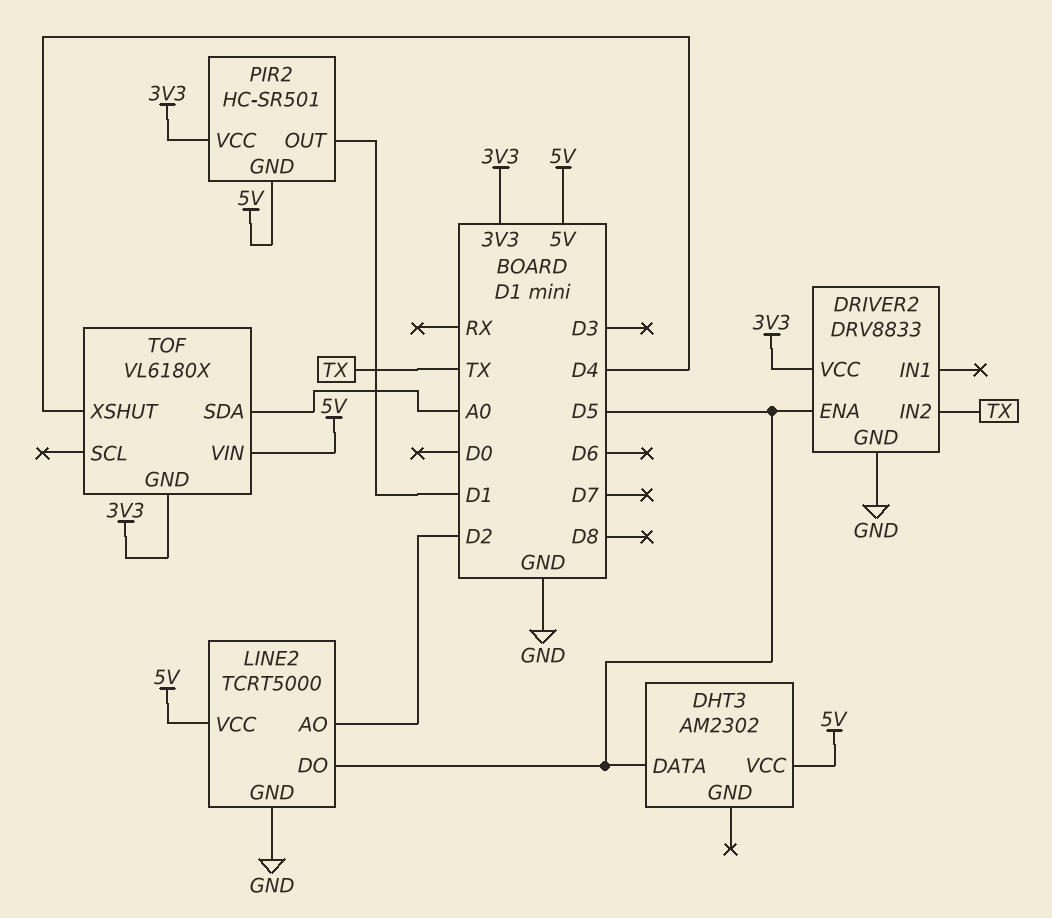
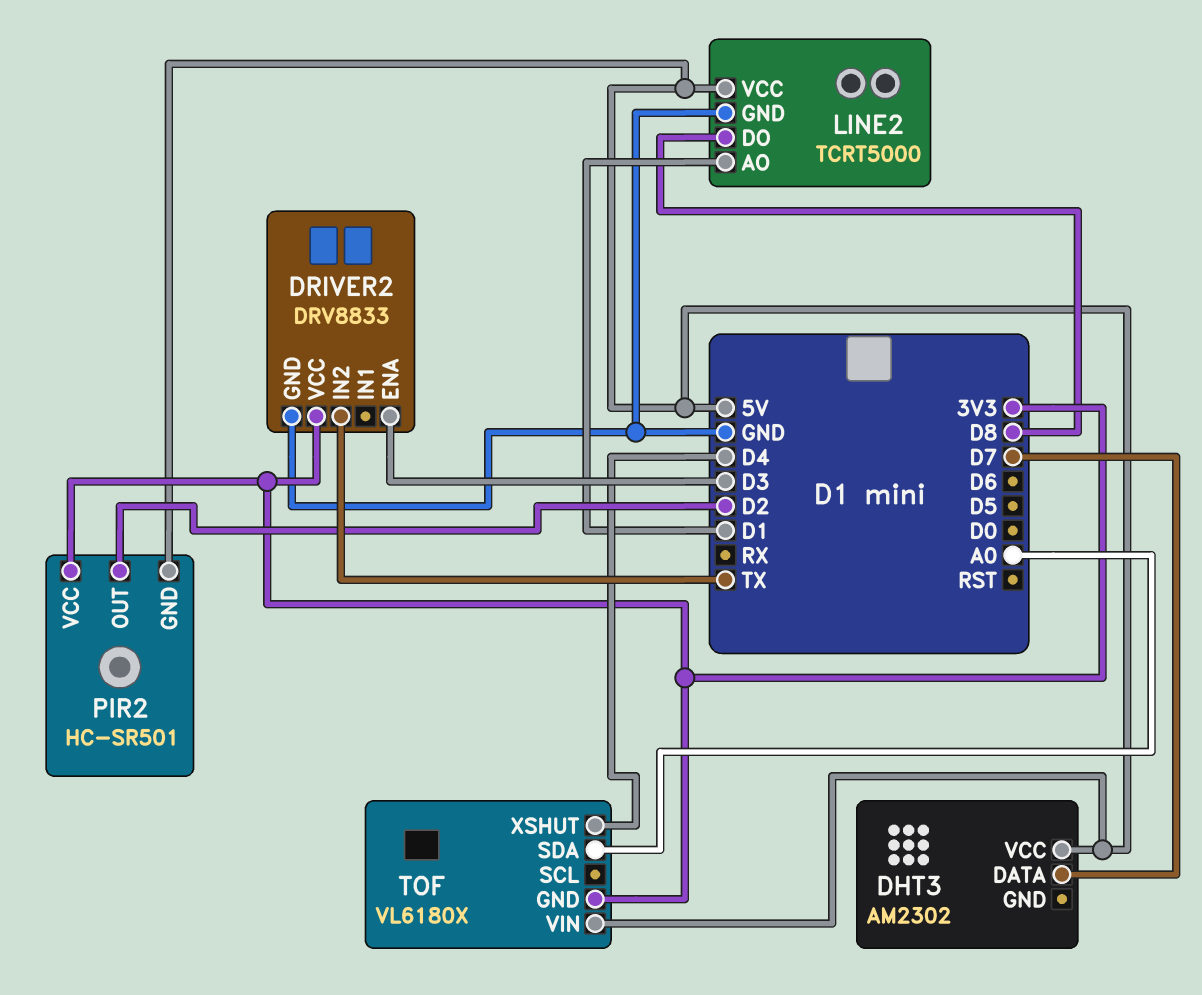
DHT3 pin DATA: D5 -> D7
DRIVER2 pin ENA: D5 -> D3
LINE2 pin AO: D2 -> D1
LINE2 pin DO: D5 -> D8
PIR2 pin OUT: D1 -> D2

